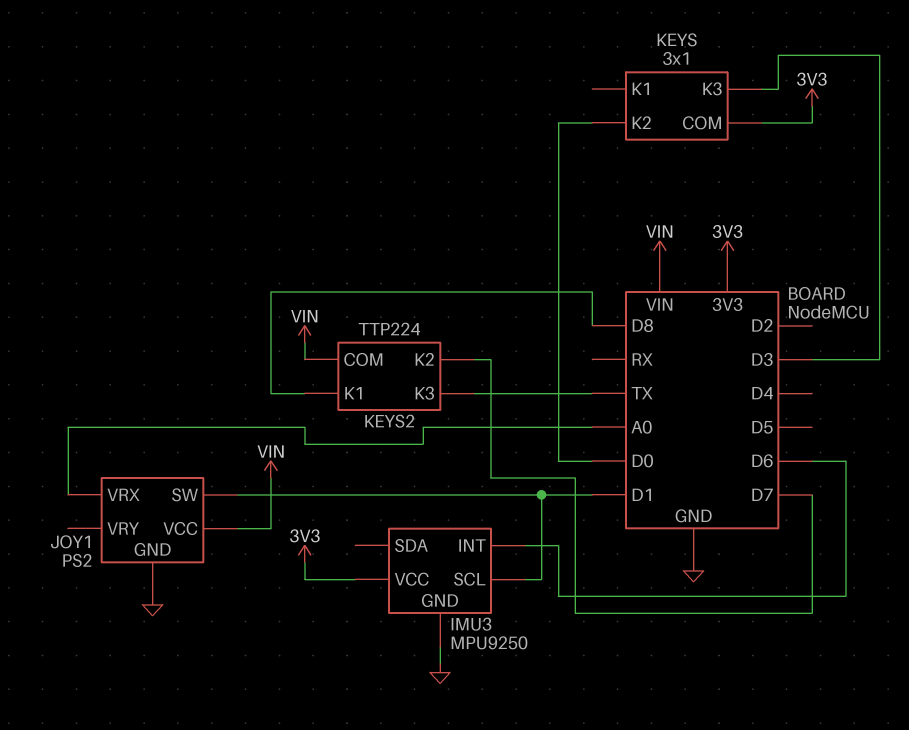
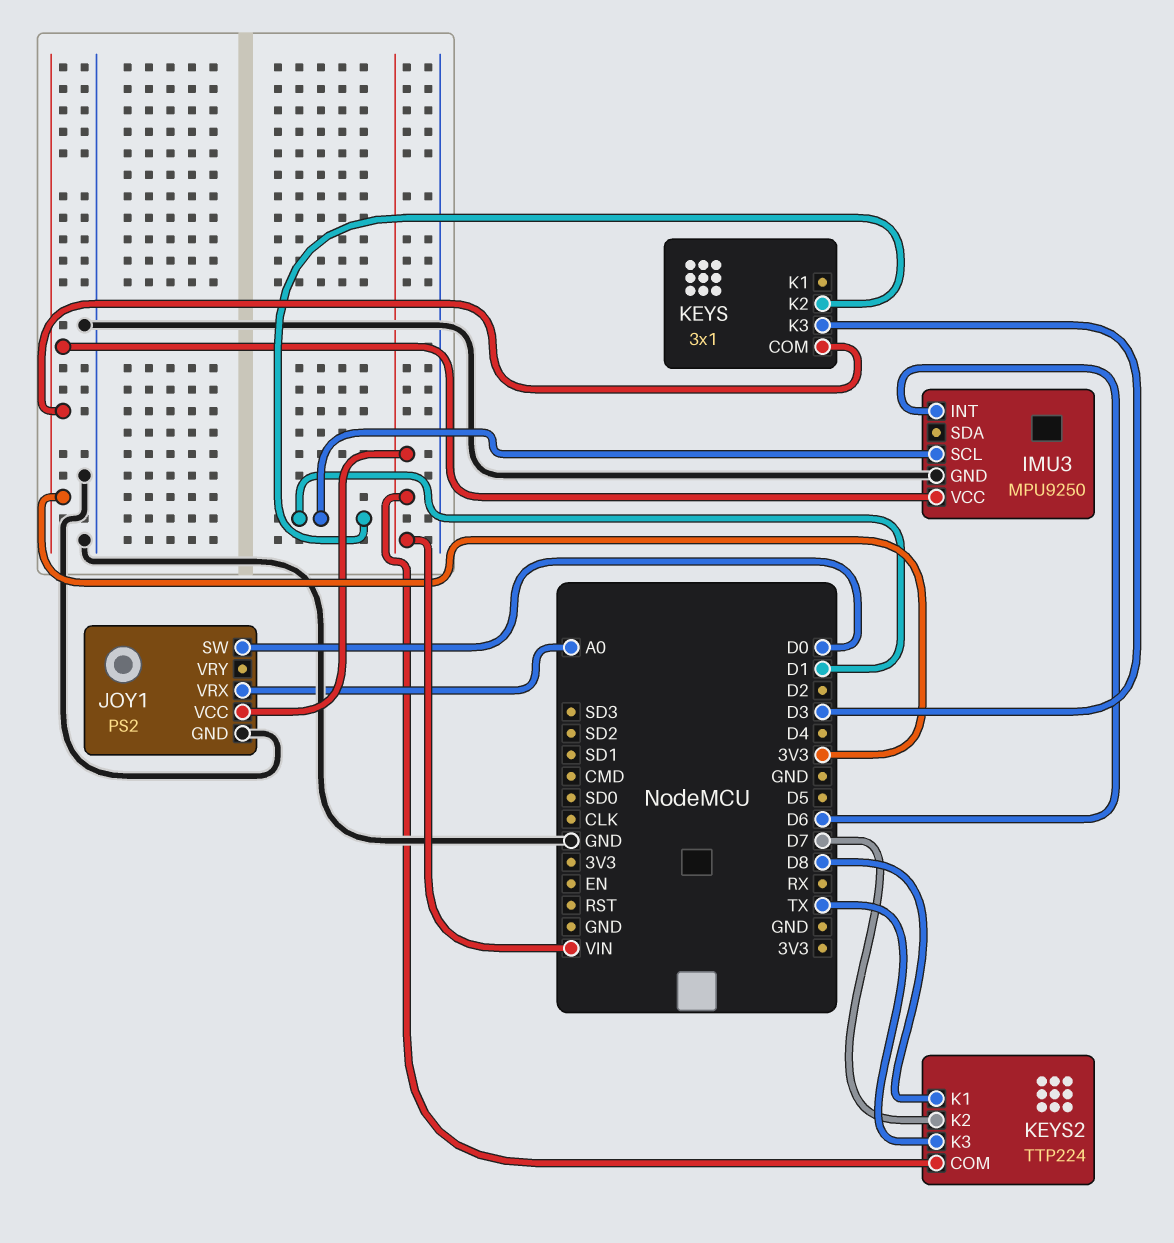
JOY1 pin SW: D1 -> D0
KEYS pin K2: D0 -> D1

